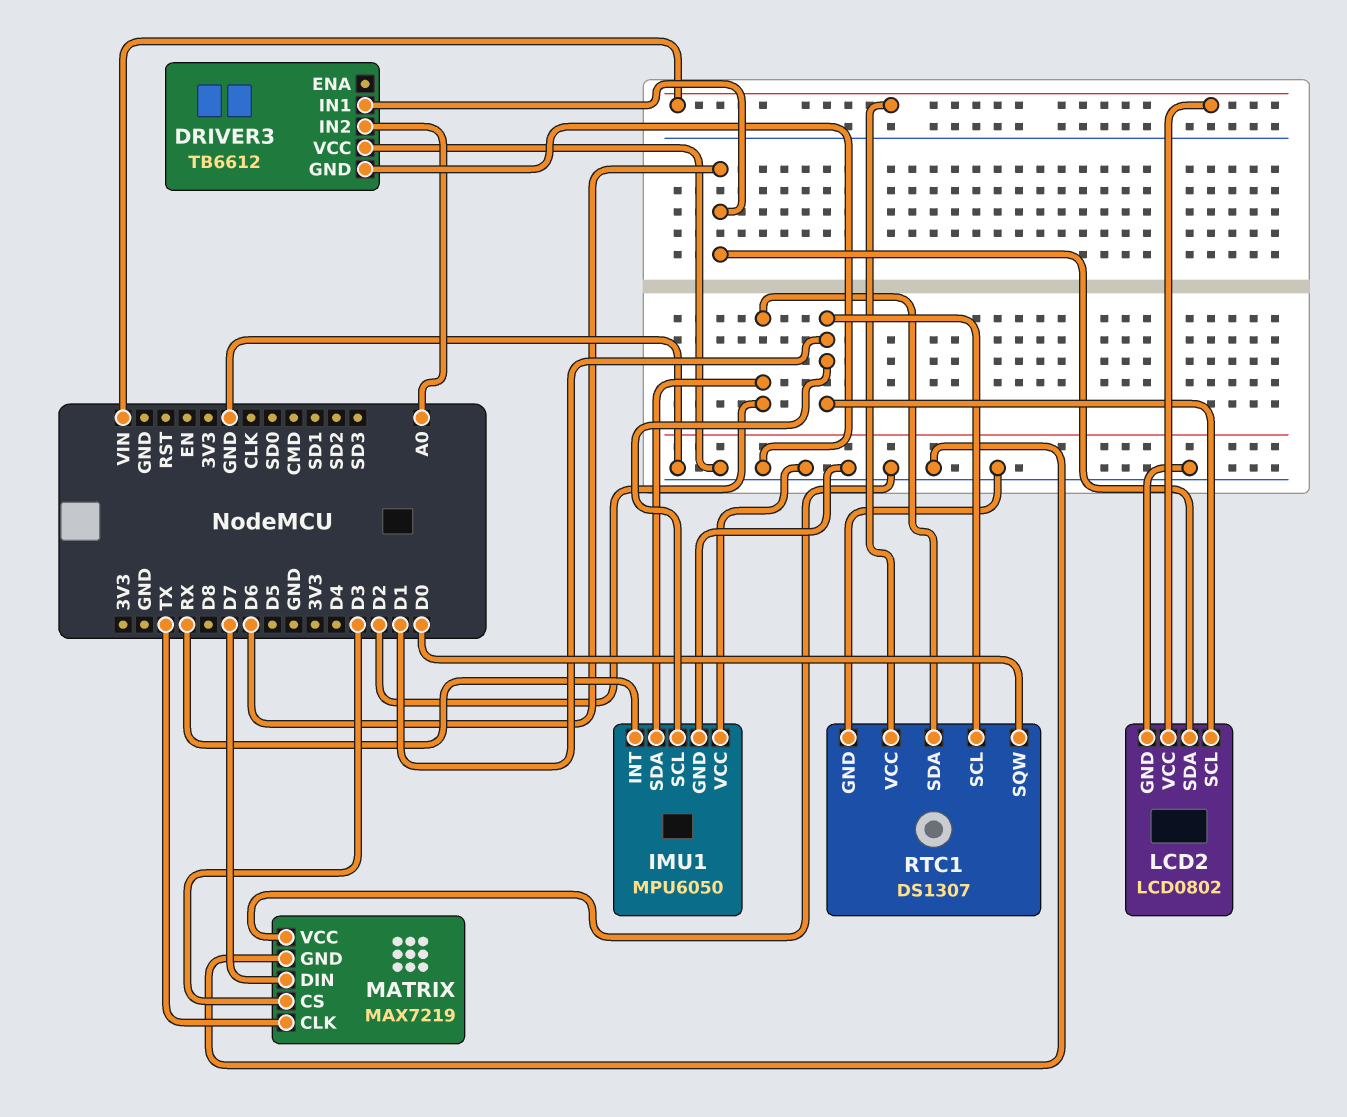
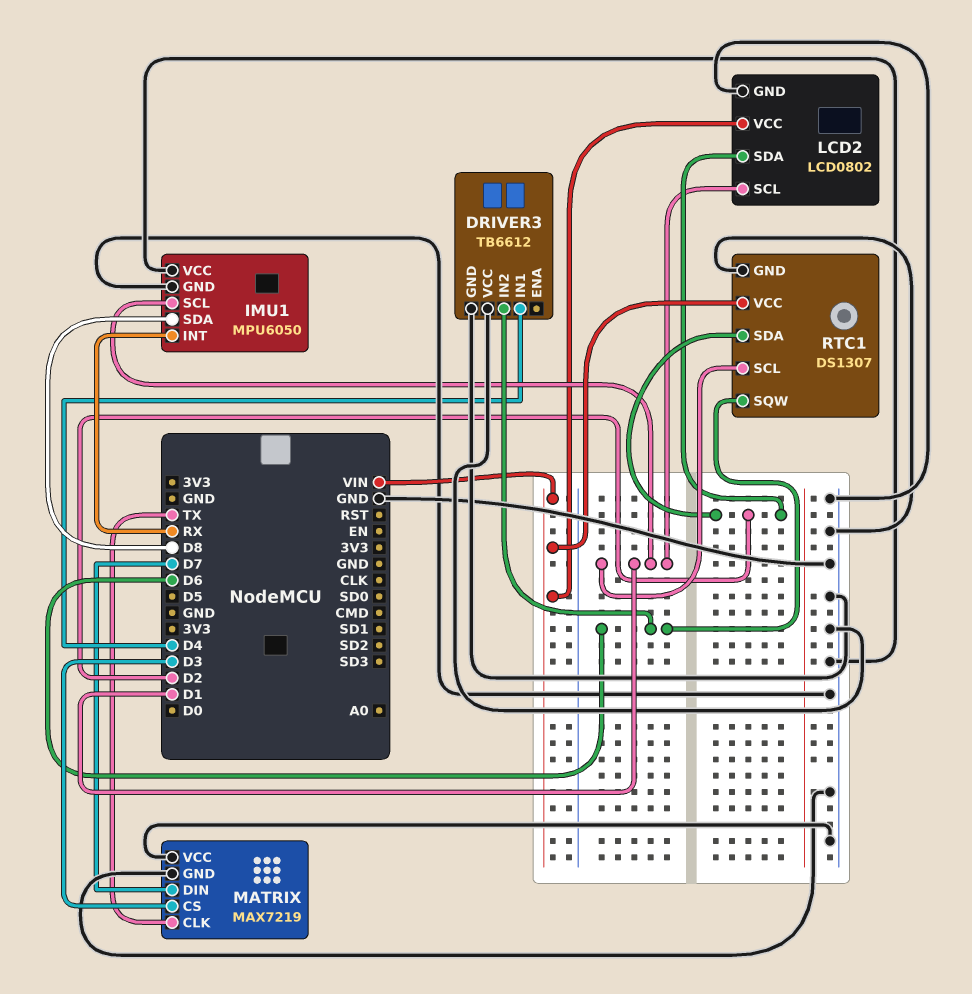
DRIVER3 pin IN1: D6 -> D4
DRIVER3 pin IN2: A0 -> D6
IMU1 pin SDA: D2 -> D8
LCD2 pin SDA: D6 -> D2
RTC1 pin SQW: D0 -> D6

